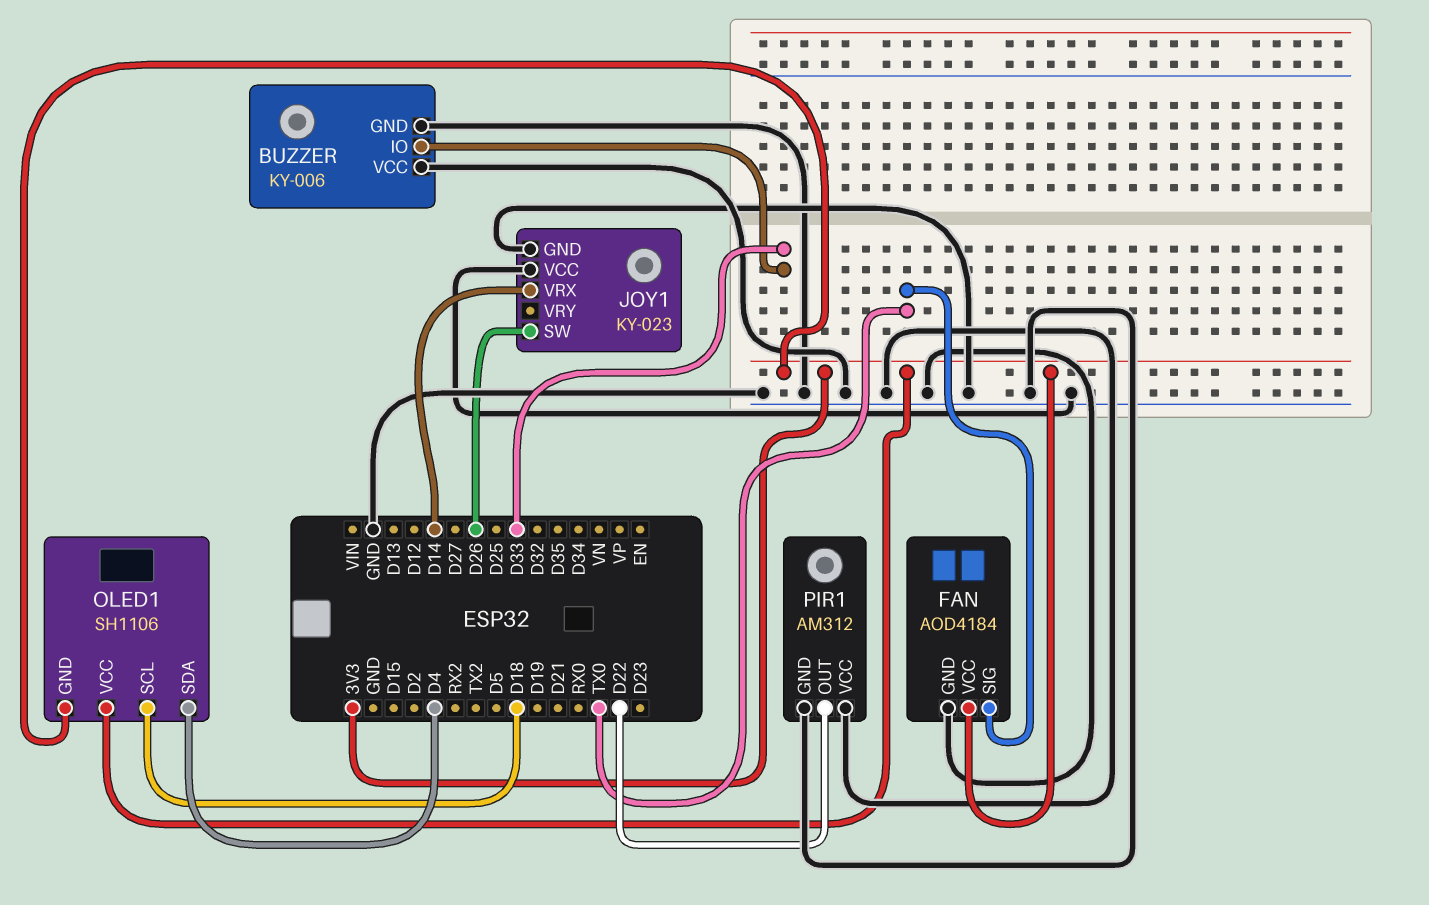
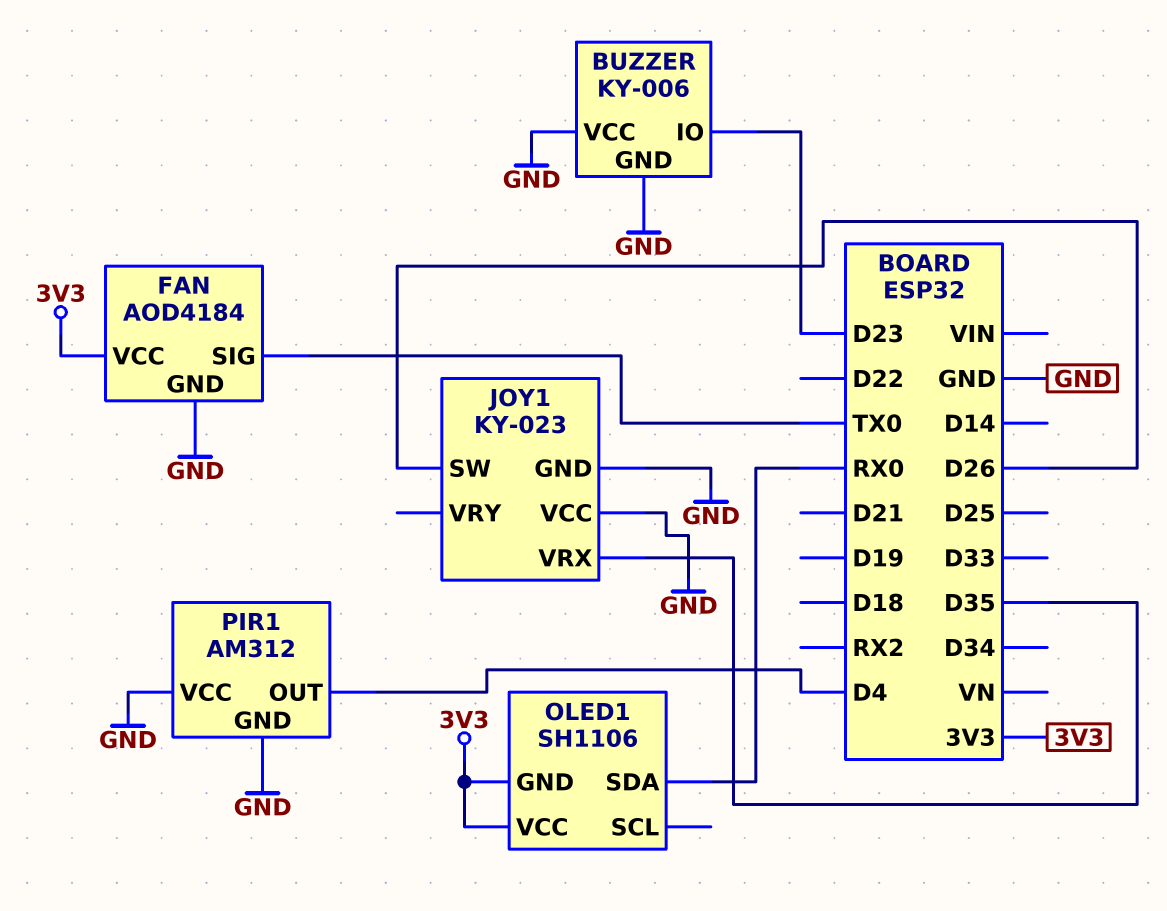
BUZZER pin IO: D33 -> D23
JOY1 pin VRX: D14 -> D35
OLED1 pin SCL: D18 -> none
OLED1 pin SDA: D4 -> RX0
PIR1 pin OUT: D22 -> D4

